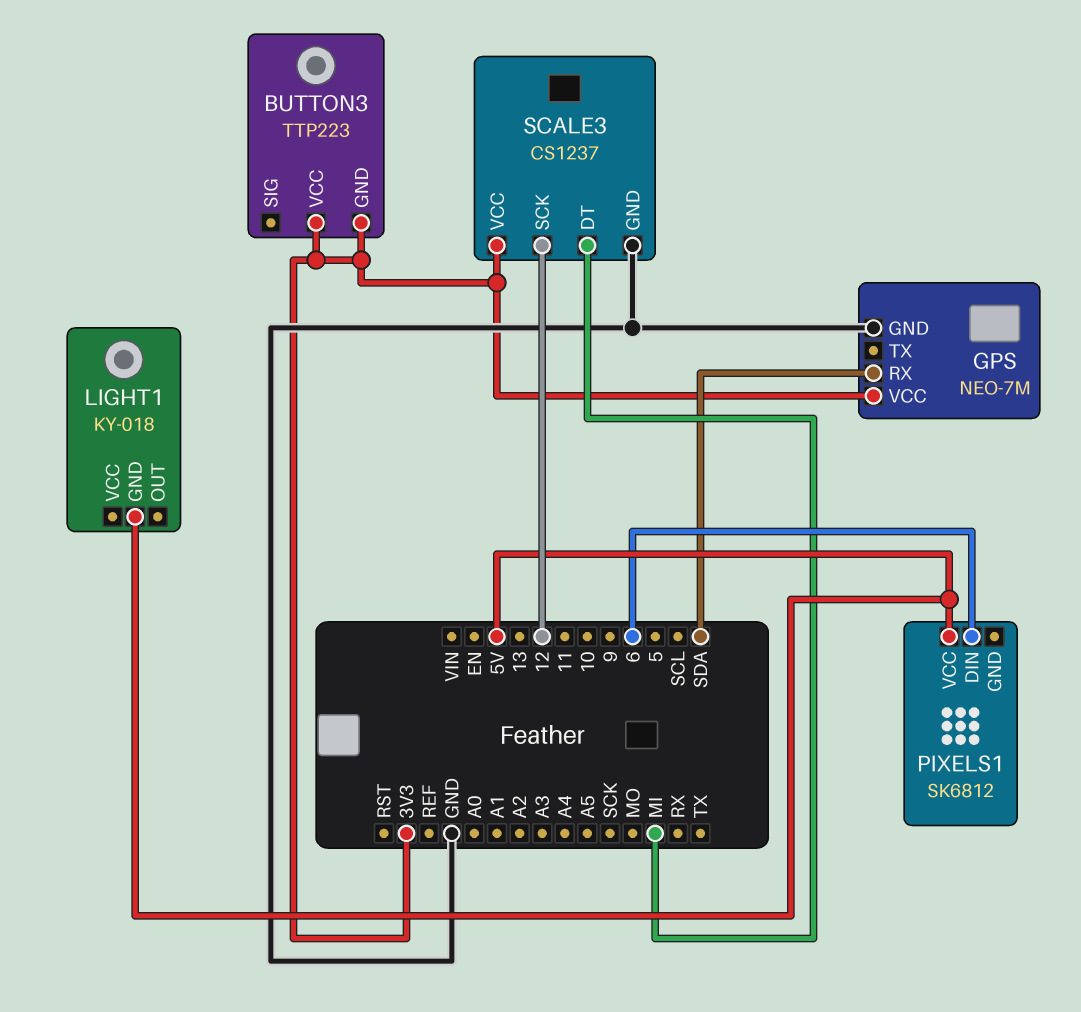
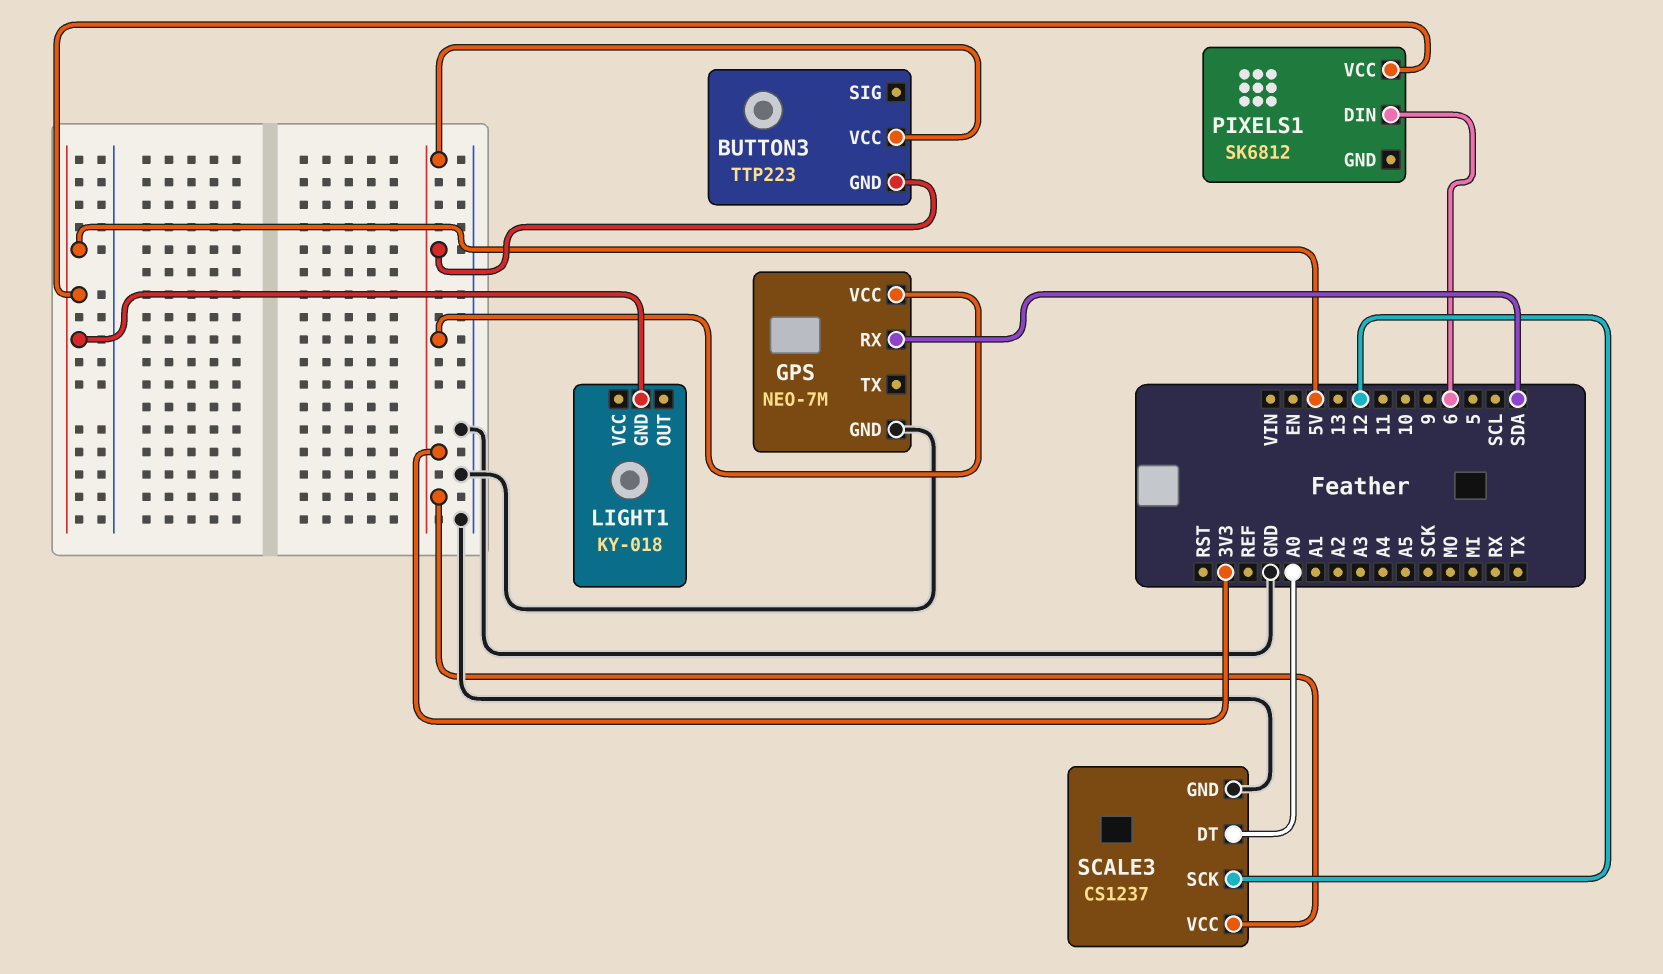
SCALE3 pin DT: MI -> A0

